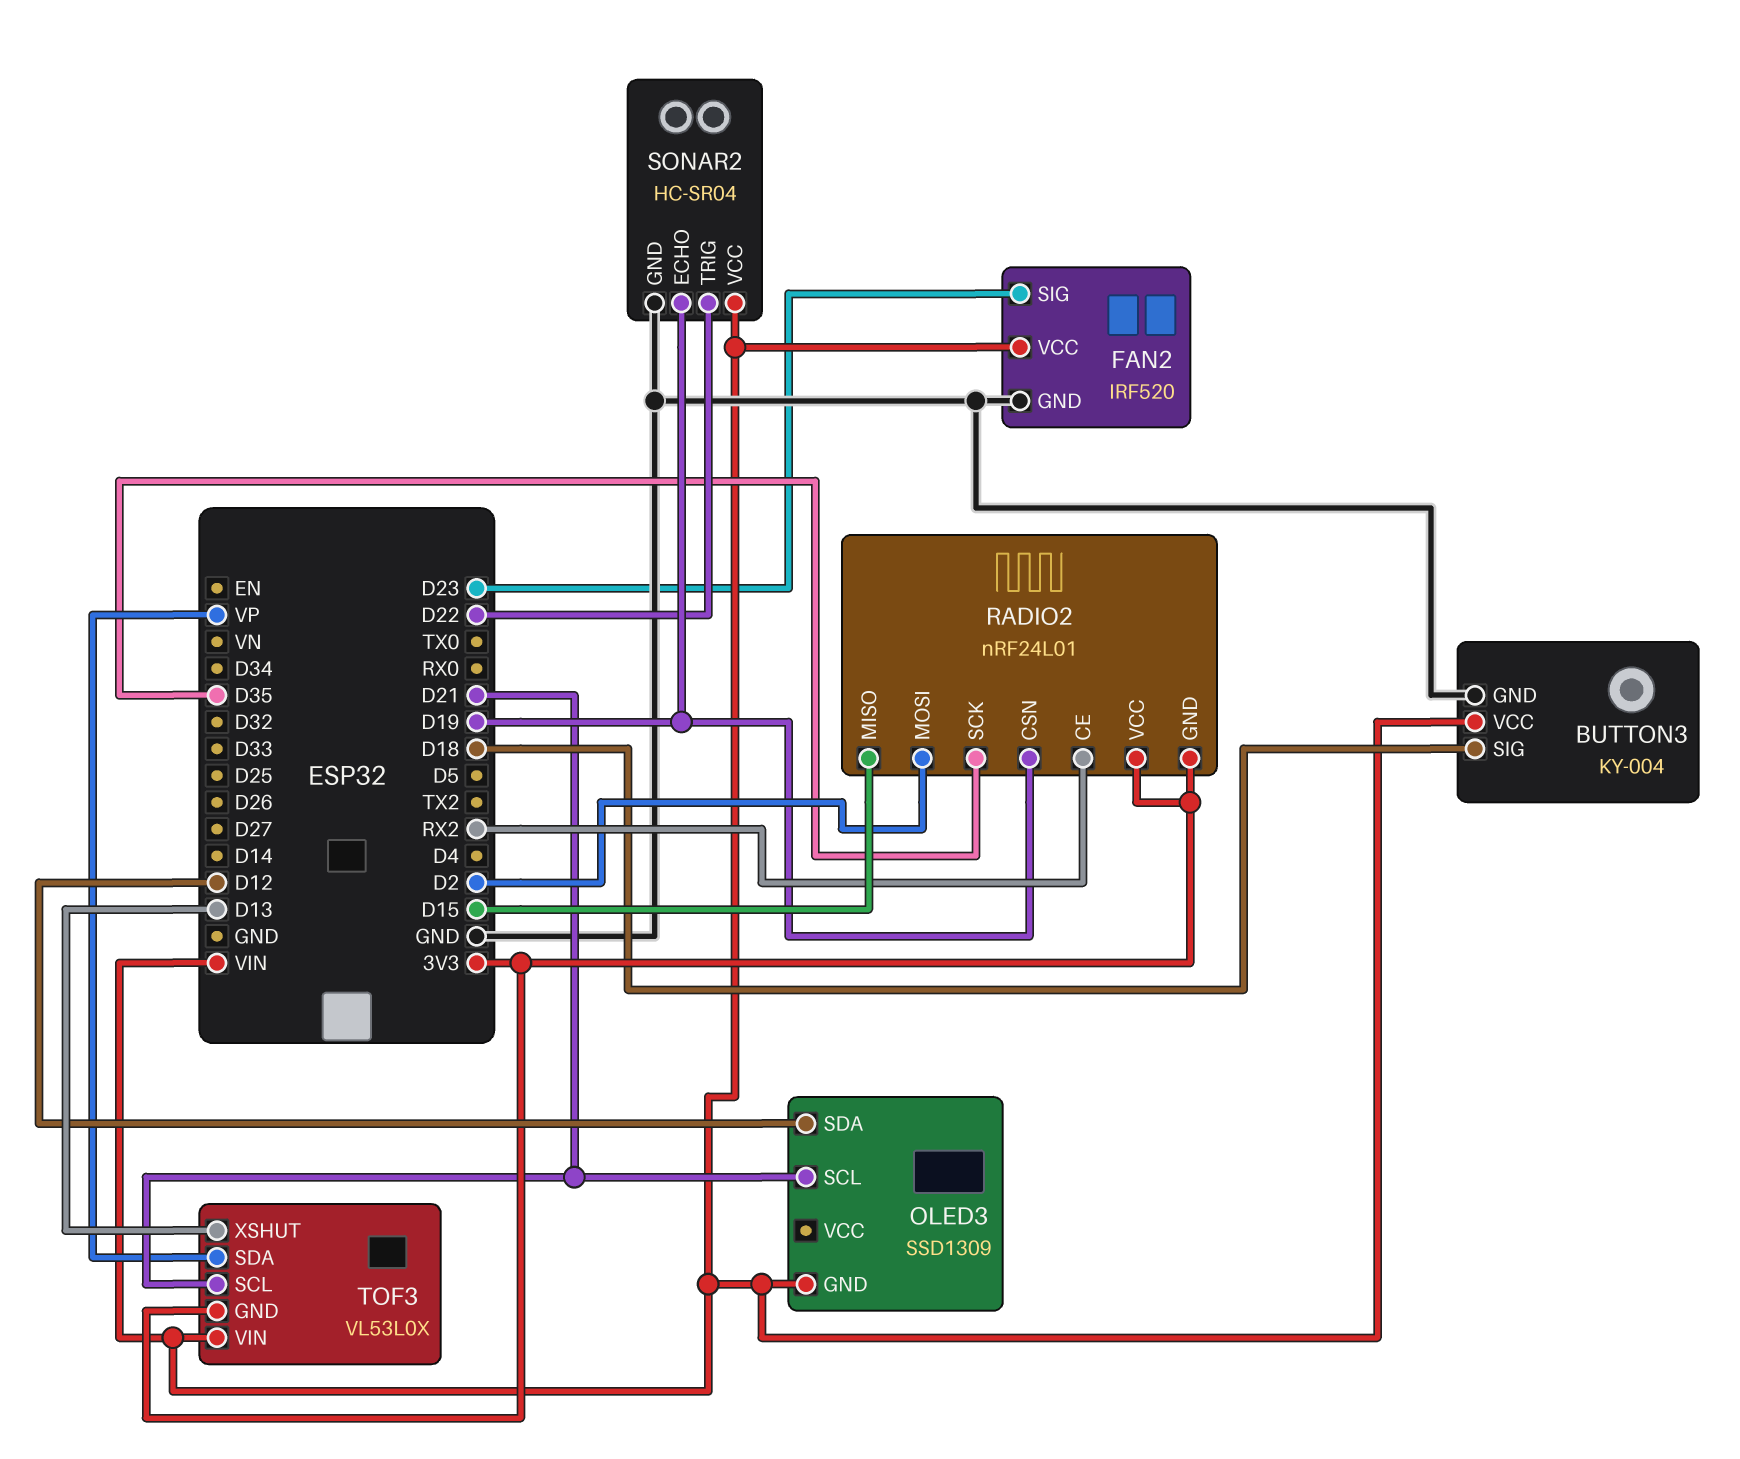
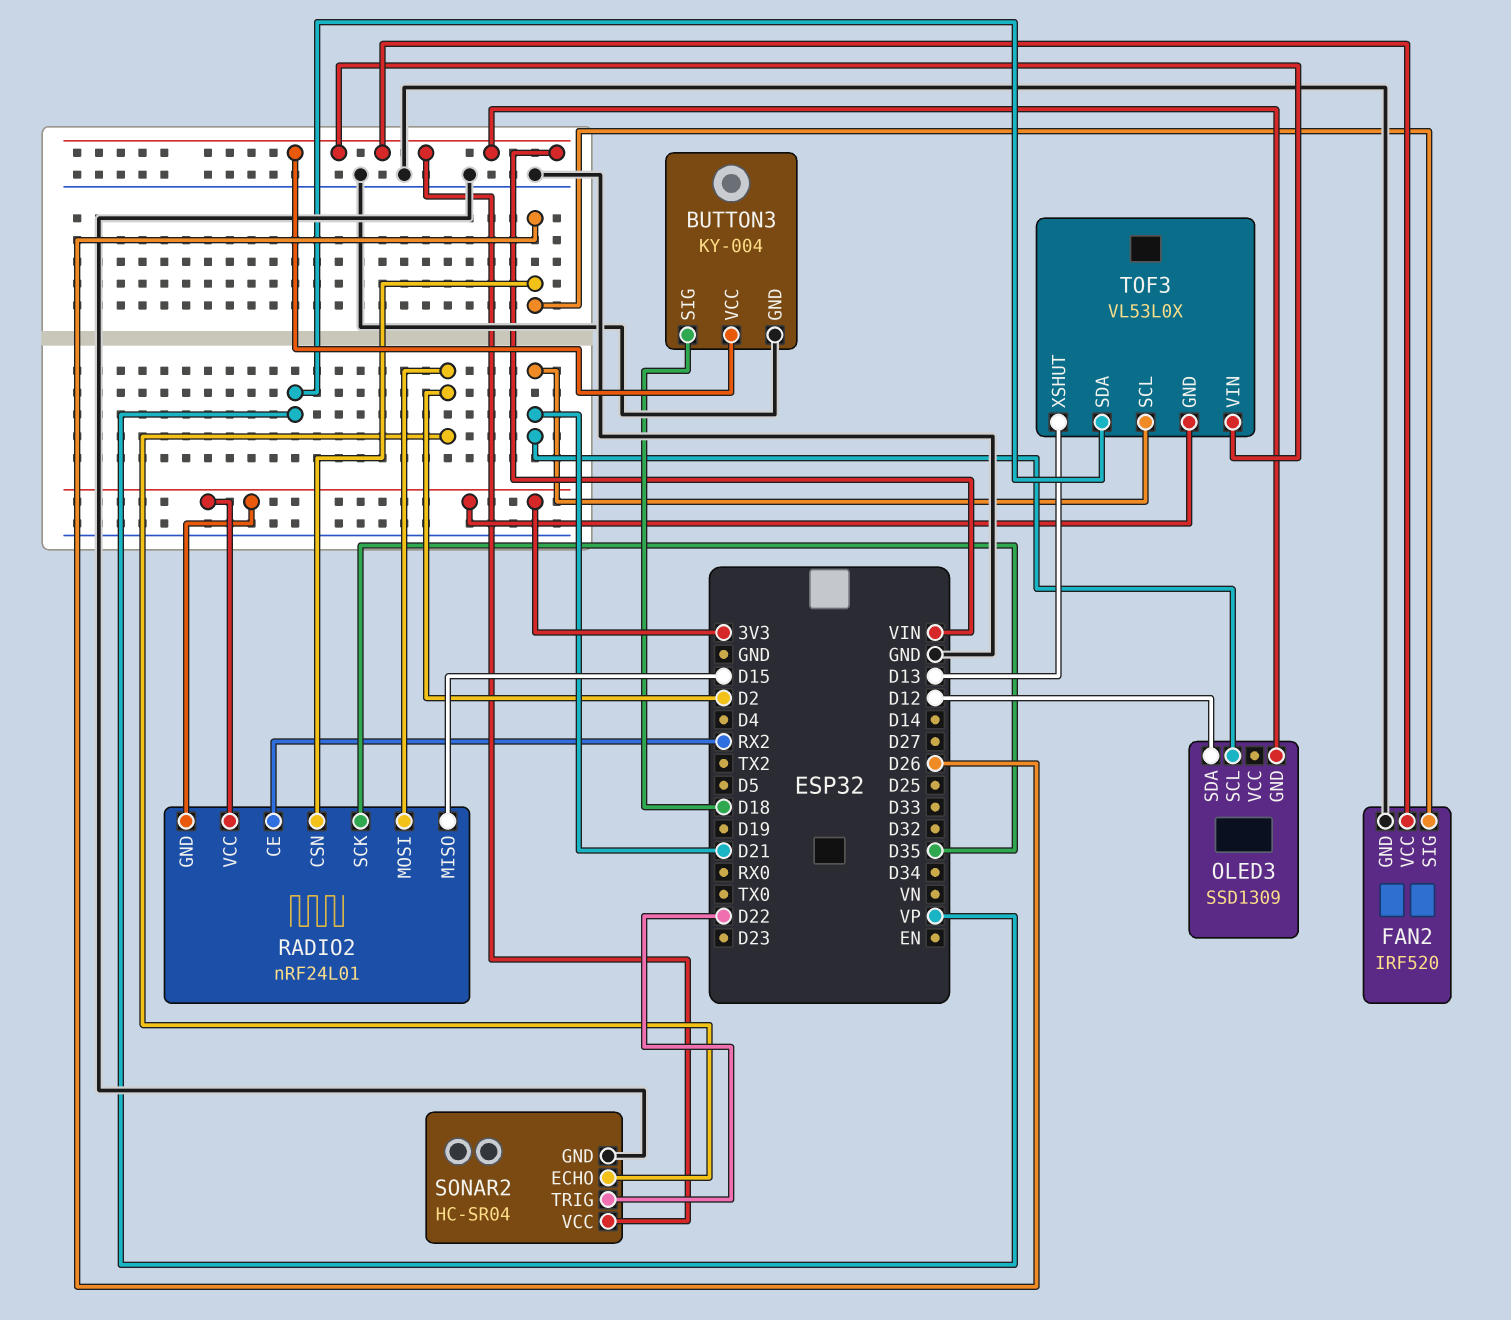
FAN2 pin SIG: D23 -> D26
RADIO2 pin CSN: D19 -> D26
SONAR2 pin ECHO: D19 -> D2

